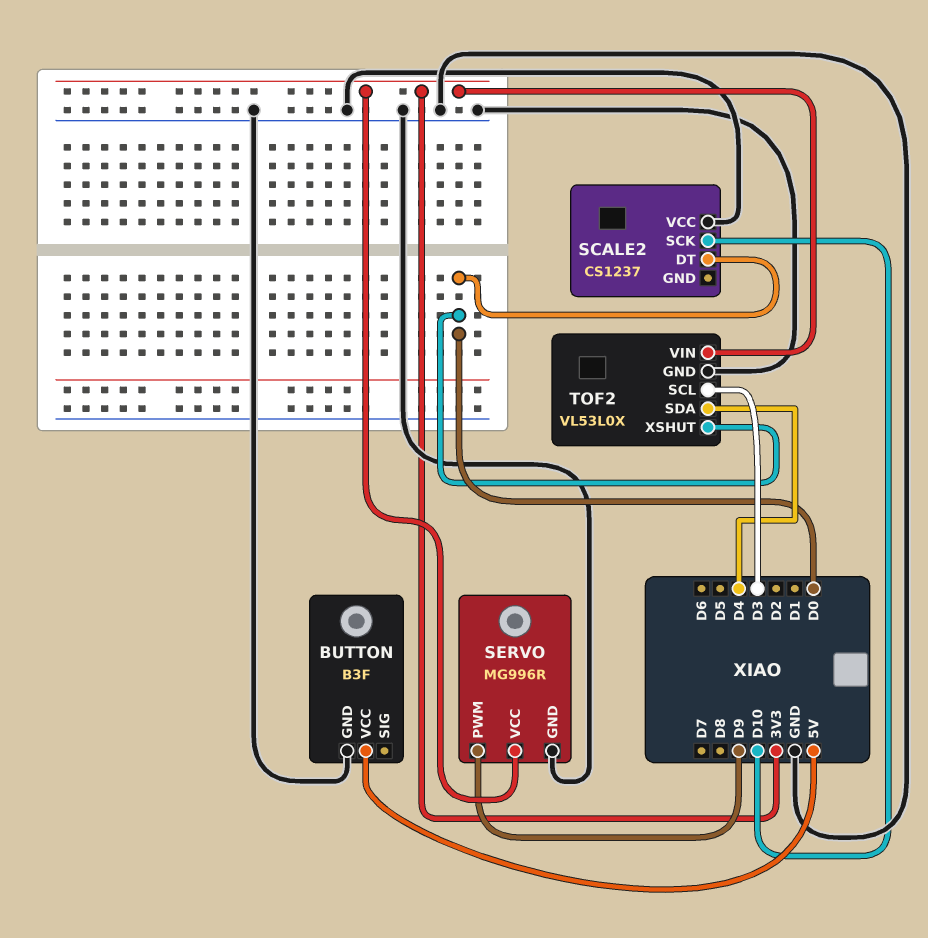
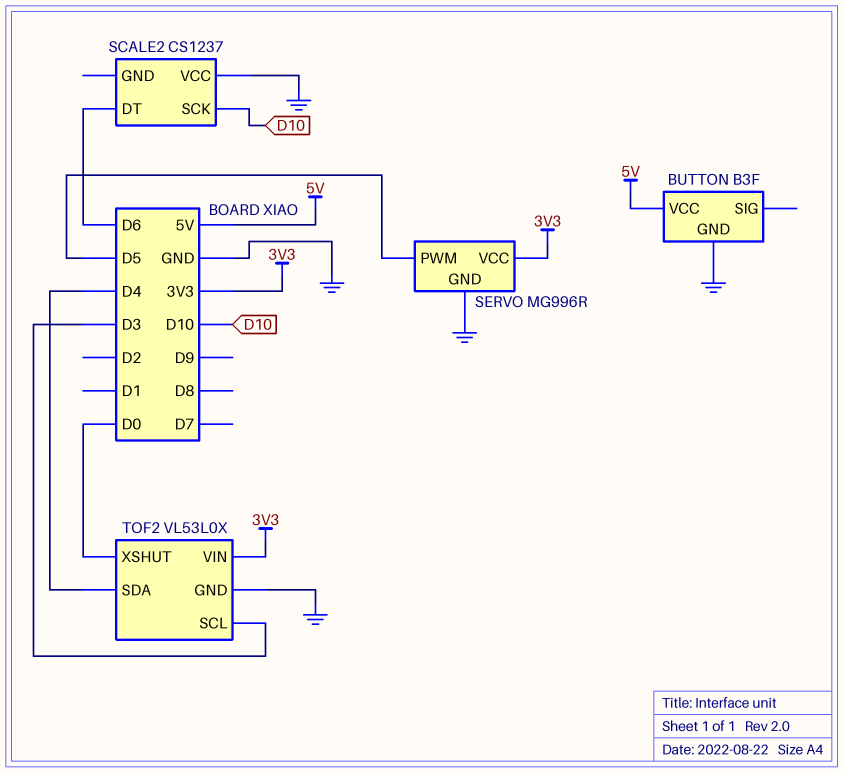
SCALE2 pin DT: D0 -> D6
SERVO pin PWM: D9 -> D5

